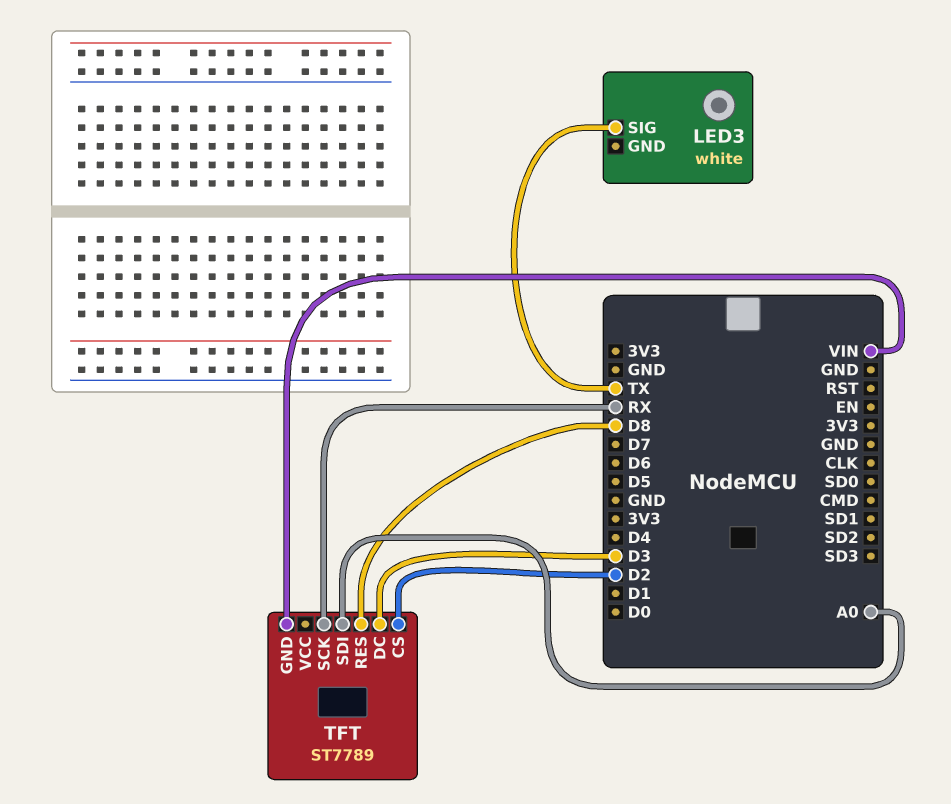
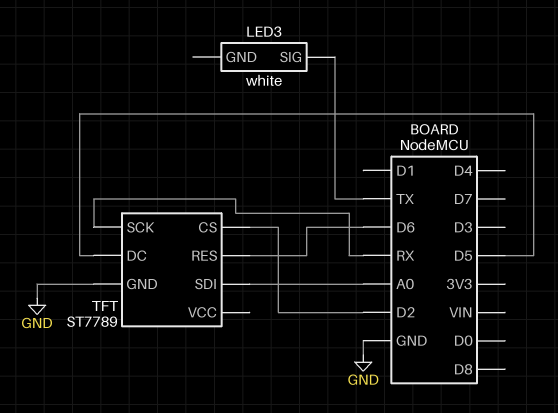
TFT pin DC: D3 -> D5
TFT pin GND: VIN -> GND
TFT pin RES: D8 -> D6

